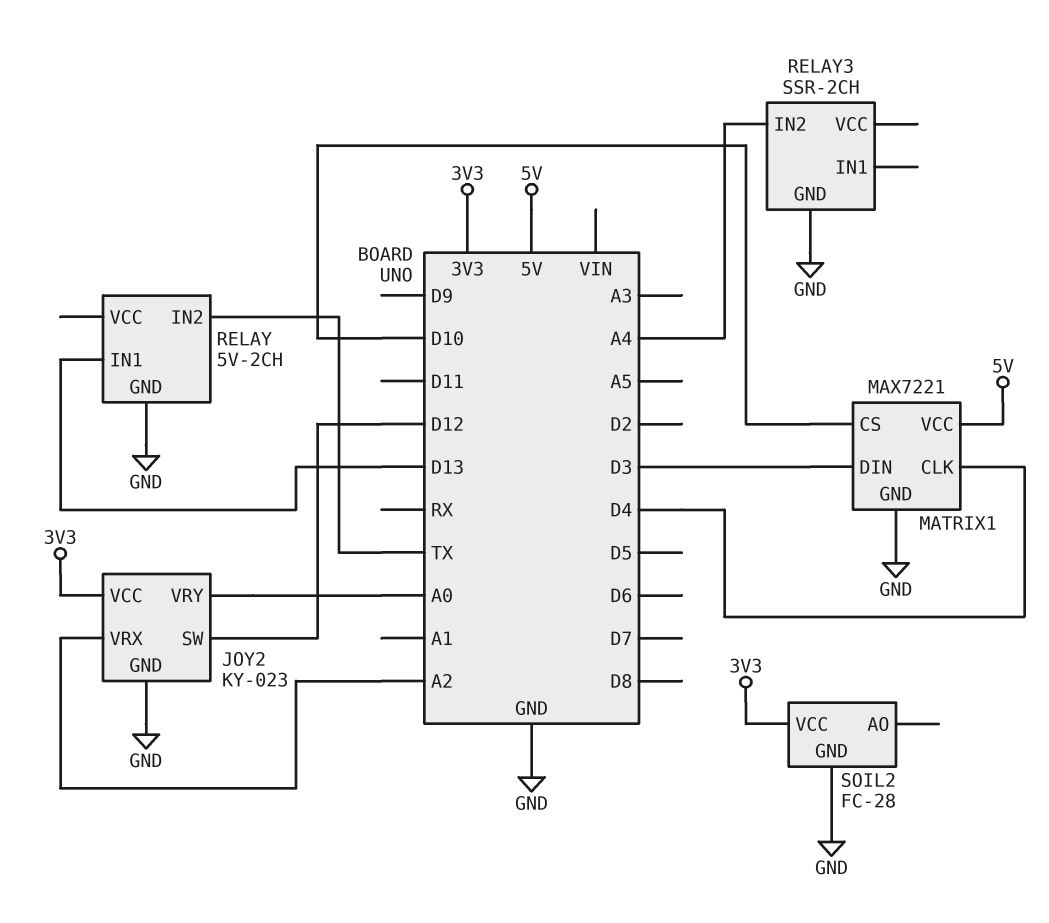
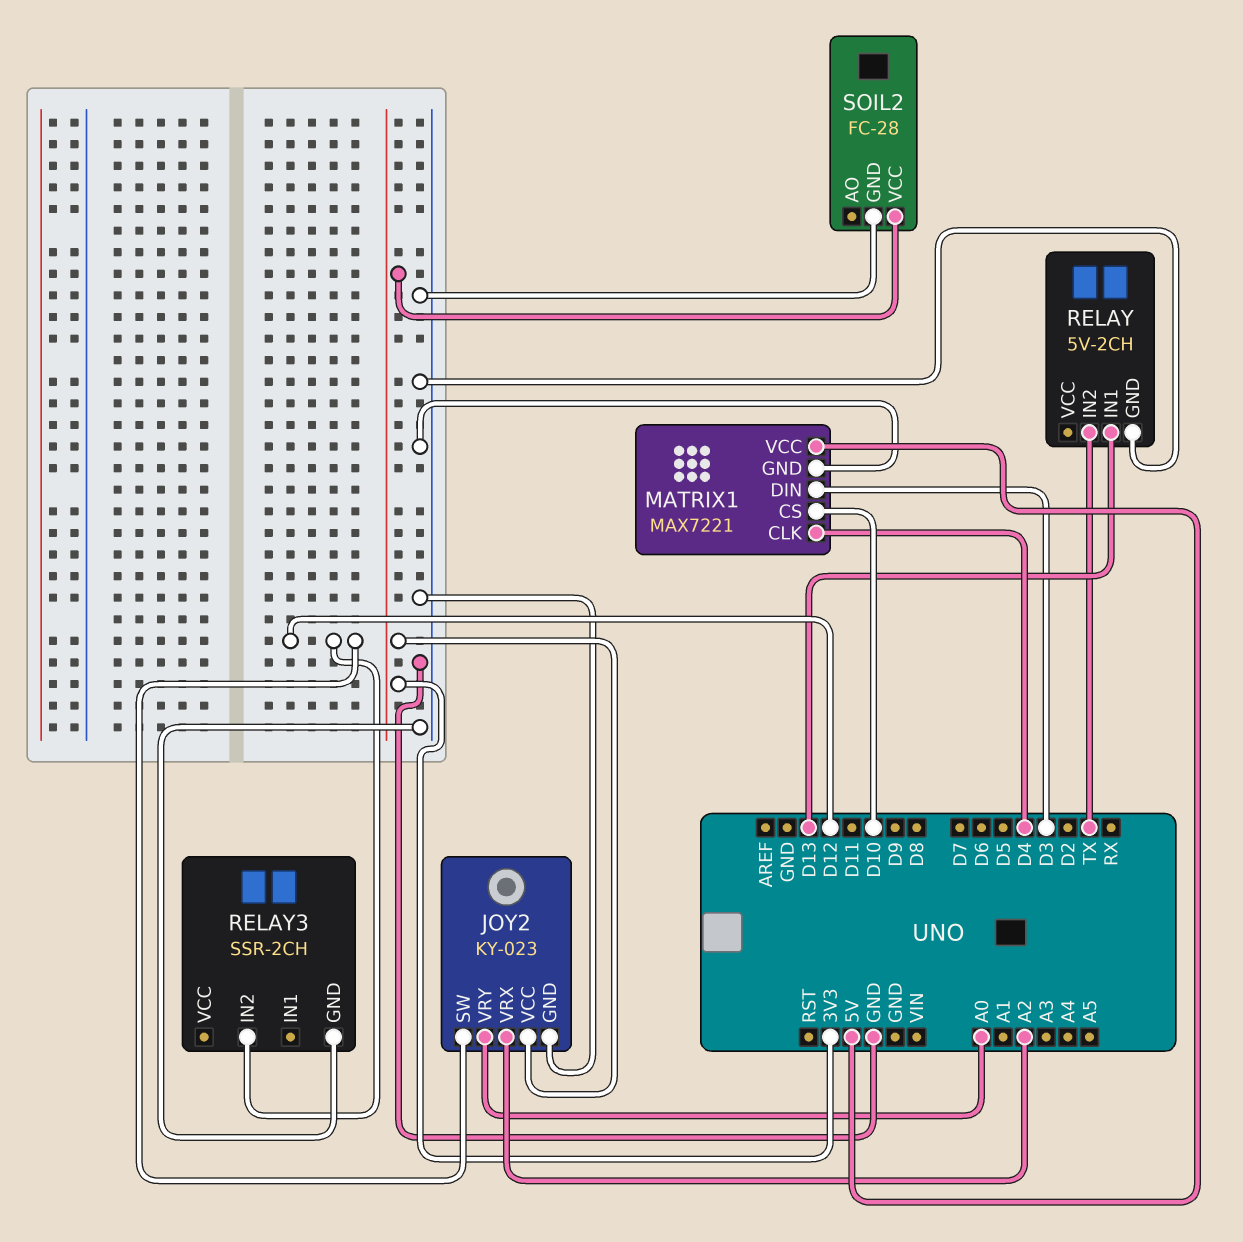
RELAY3 pin IN2: A4 -> D12

